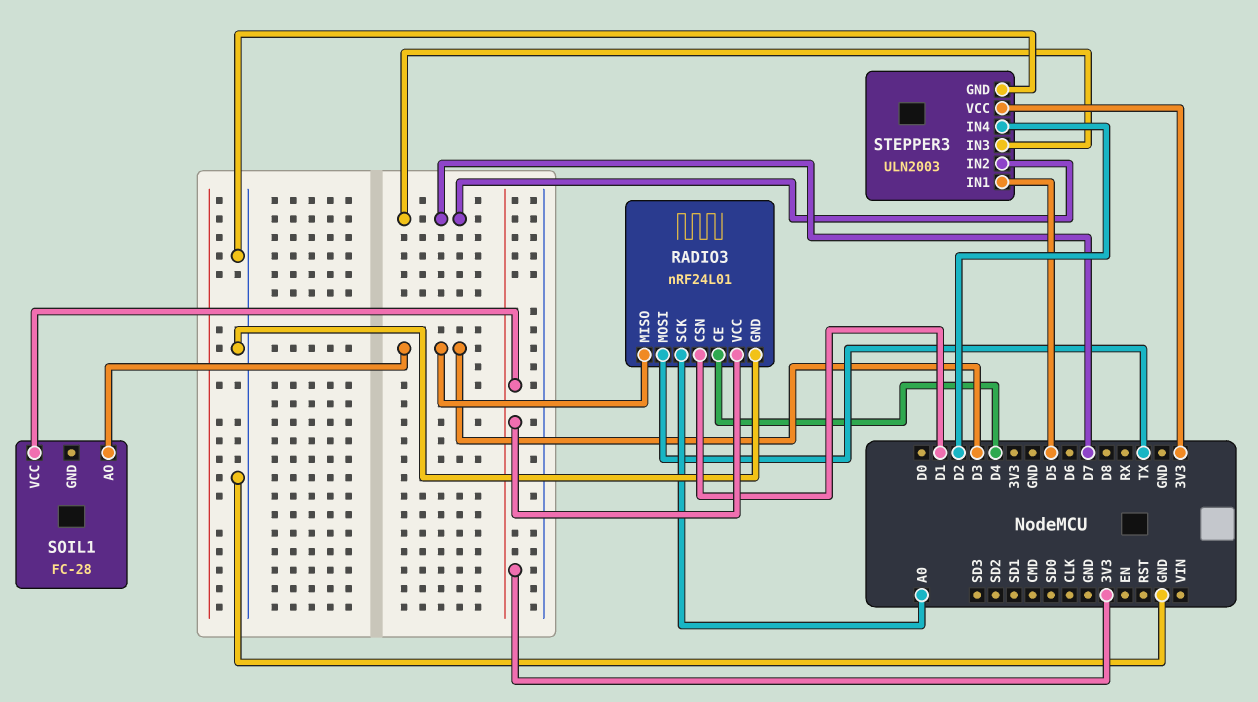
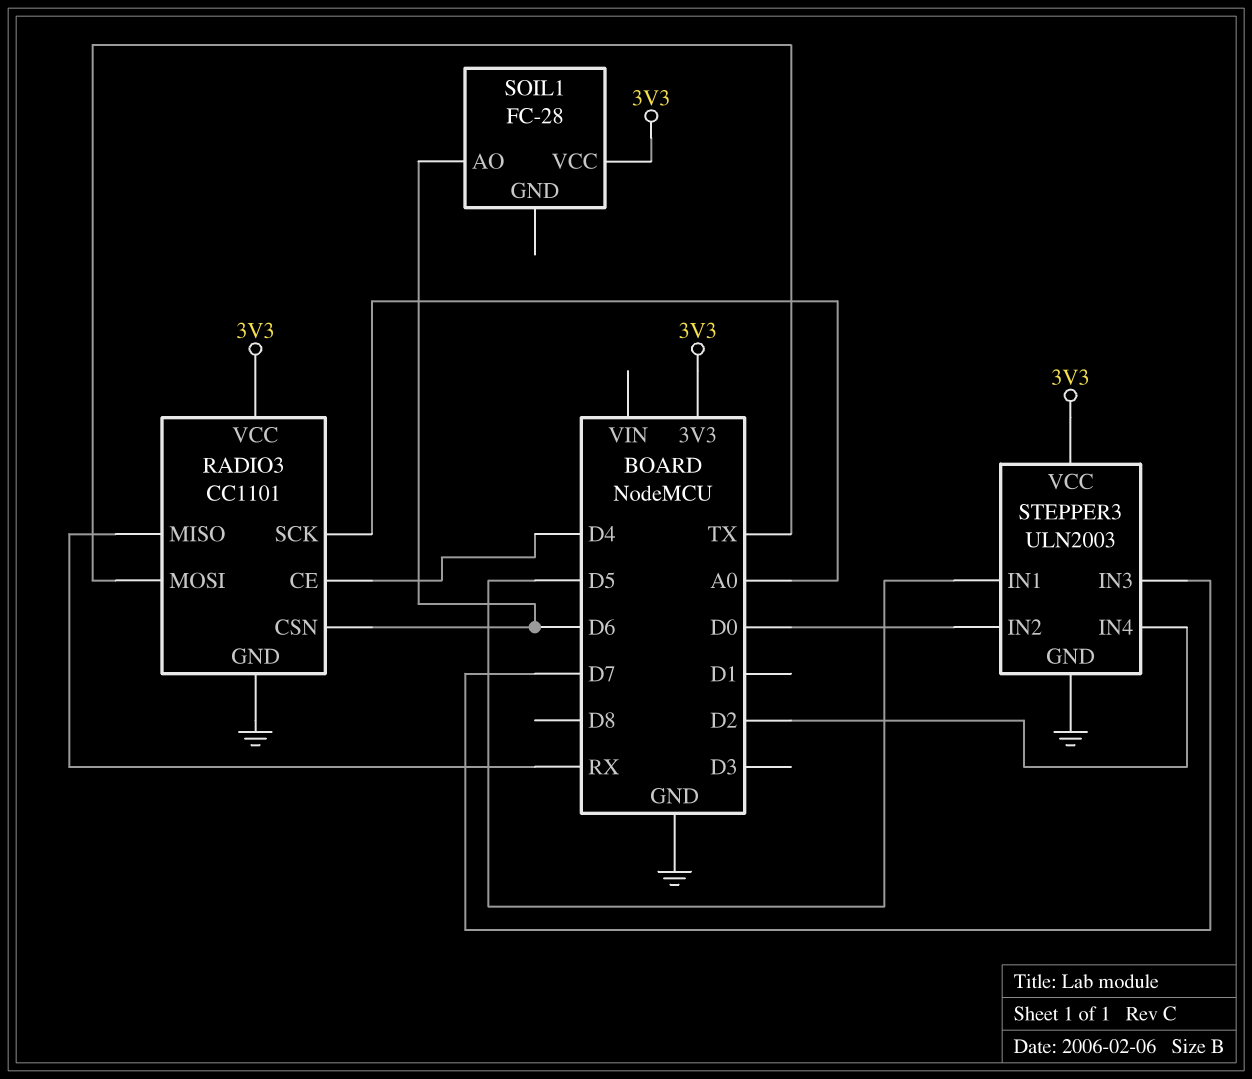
RADIO3: nRF24L01 -> CC1101
RADIO3 pin CSN: D1 -> D6
RADIO3 pin MISO: D3 -> RX
SOIL1 pin AO: D3 -> D6
STEPPER3 pin IN2: D7 -> D0

